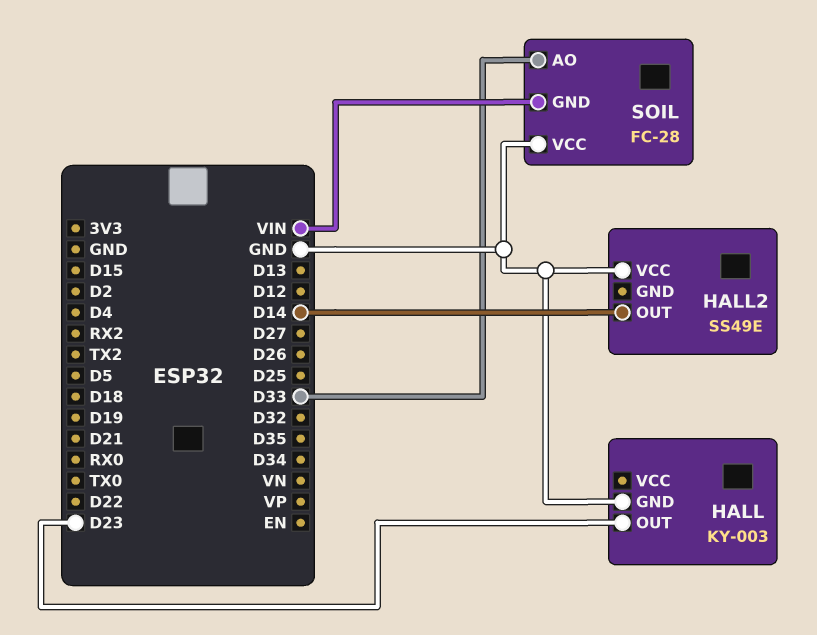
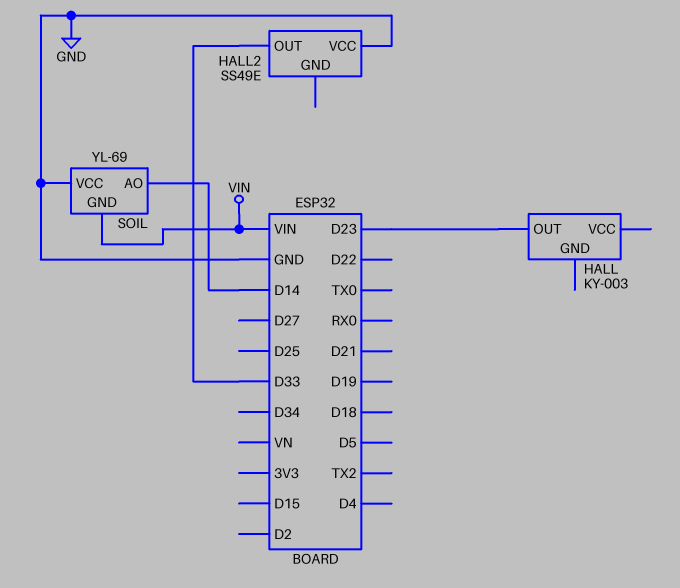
HALL pin GND: GND -> none
HALL2 pin OUT: D14 -> D33
SOIL: FC-28 -> YL-69
SOIL pin AO: D33 -> D14

